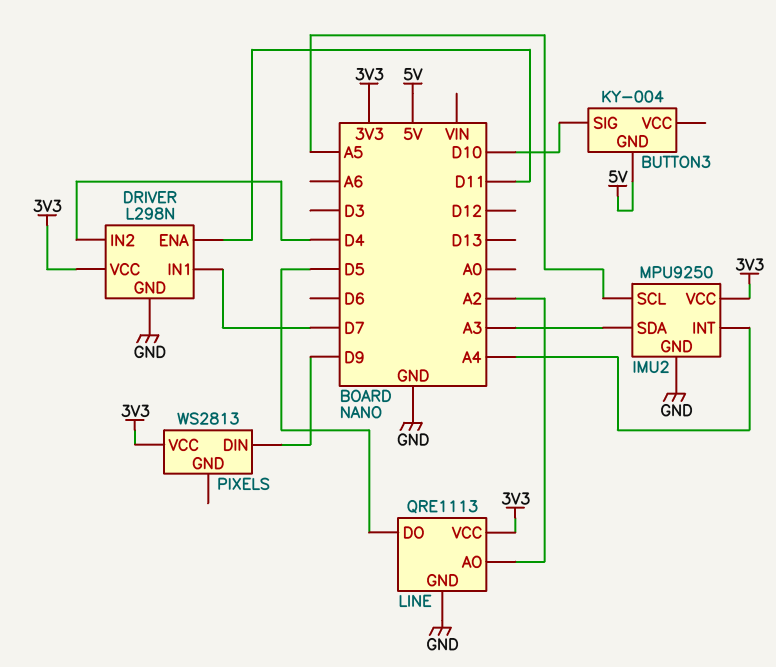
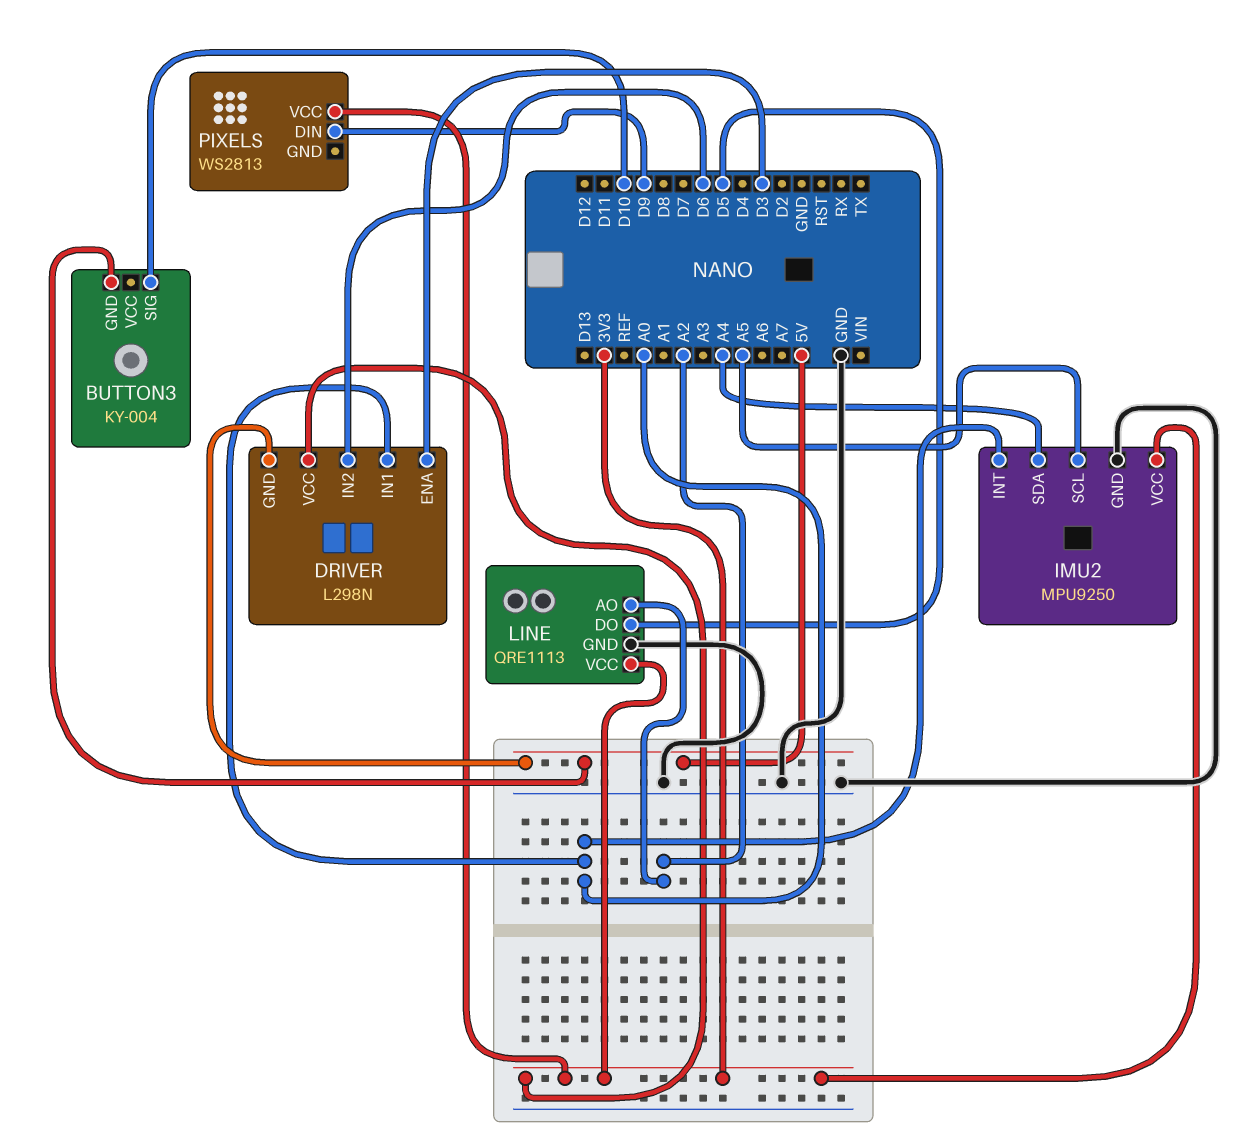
DRIVER pin ENA: D11 -> D3
DRIVER pin GND: GND -> 5V
DRIVER pin IN1: D7 -> A0
DRIVER pin IN2: D4 -> D6
IMU2 pin INT: A4 -> A0
IMU2 pin SDA: A3 -> A4

